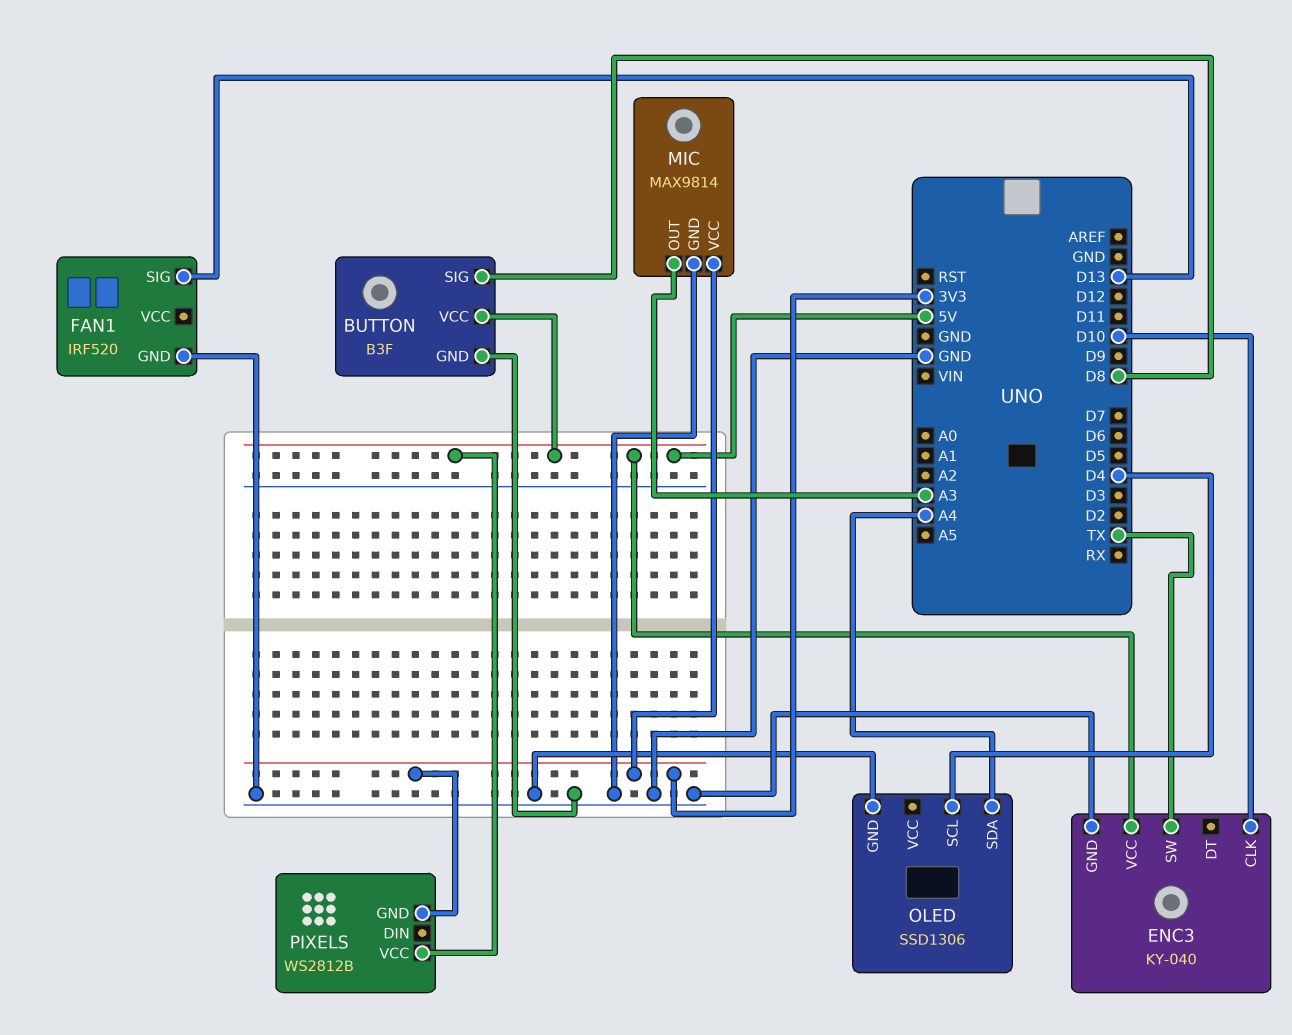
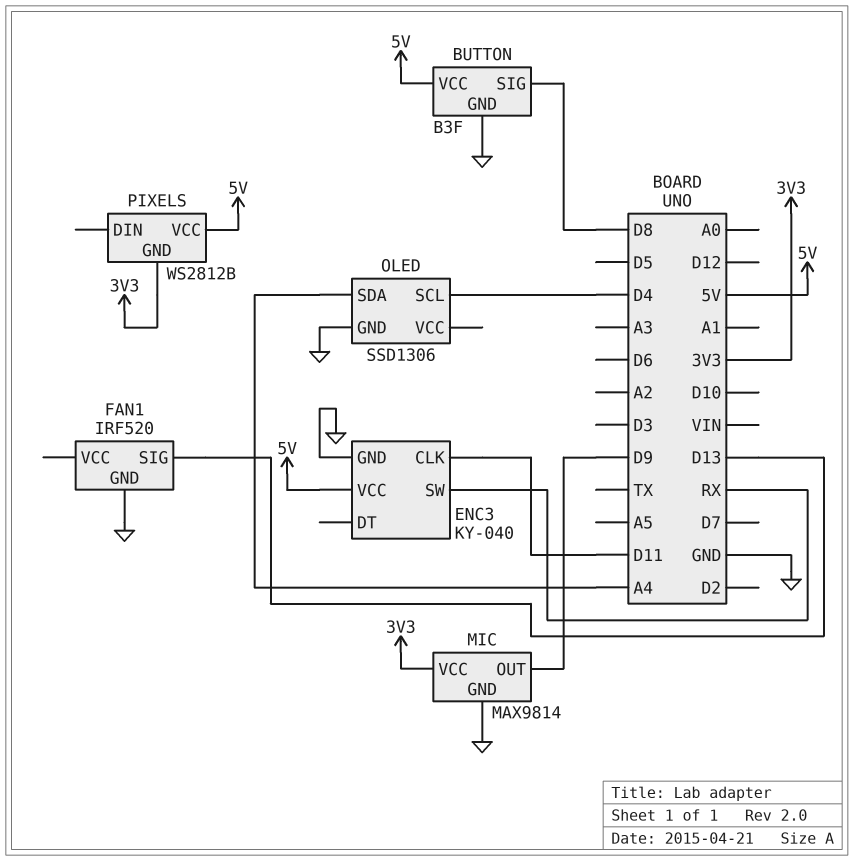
ENC3 pin CLK: D10 -> D11
ENC3 pin SW: TX -> RX
MIC pin OUT: A3 -> D9

